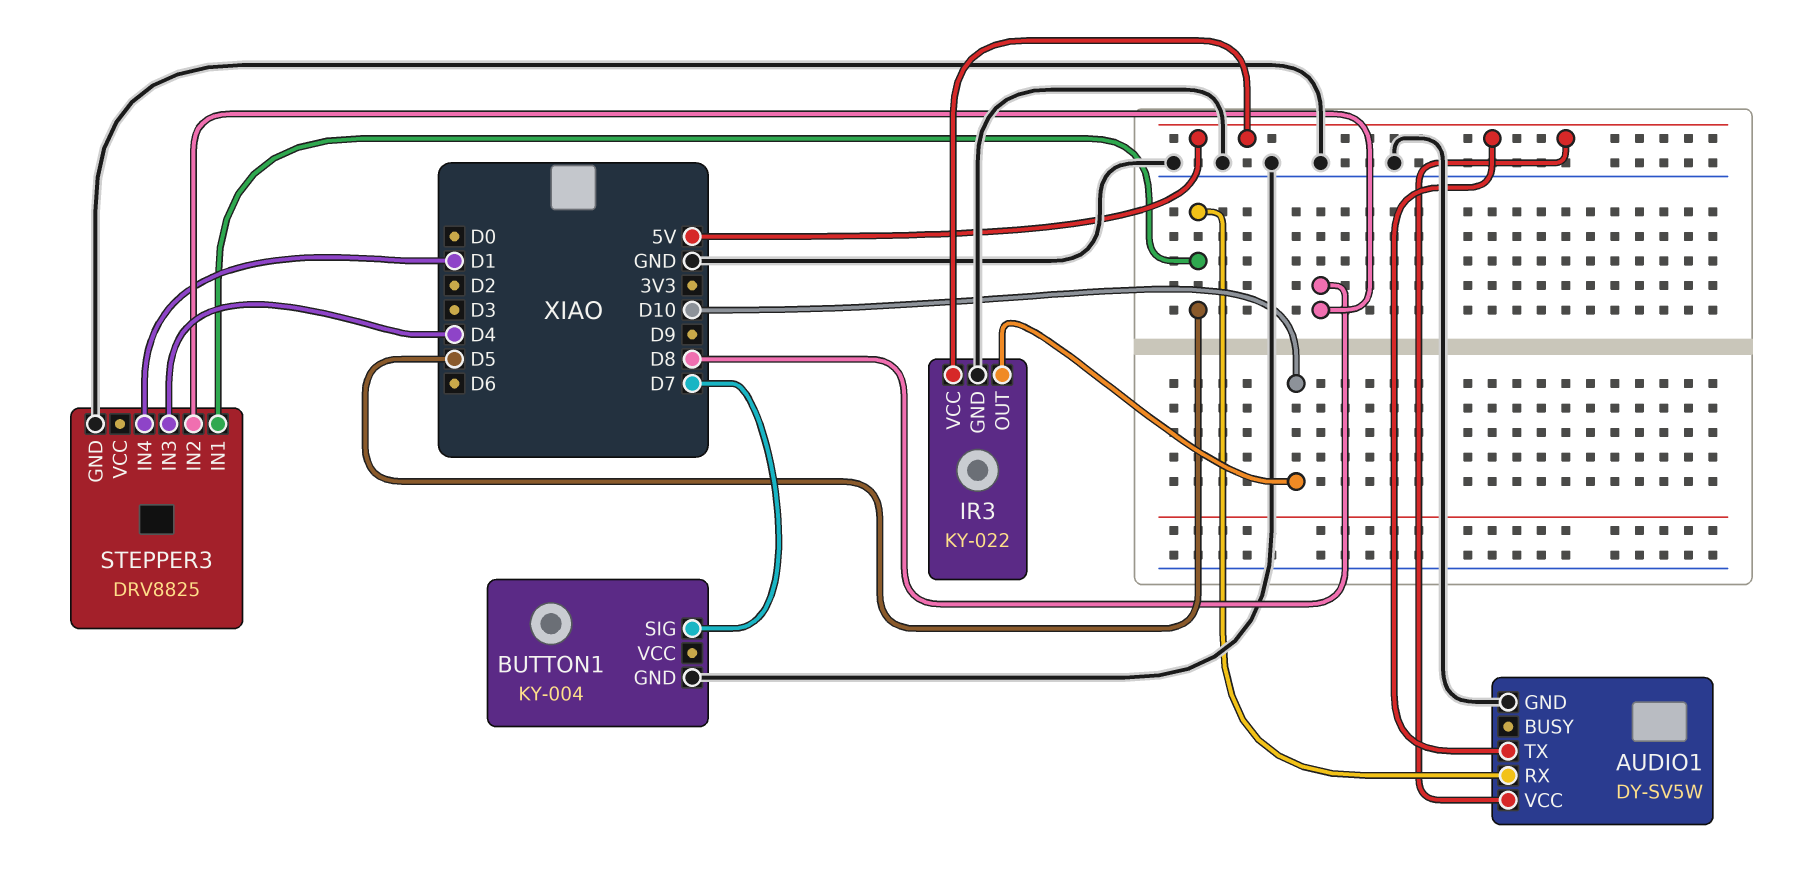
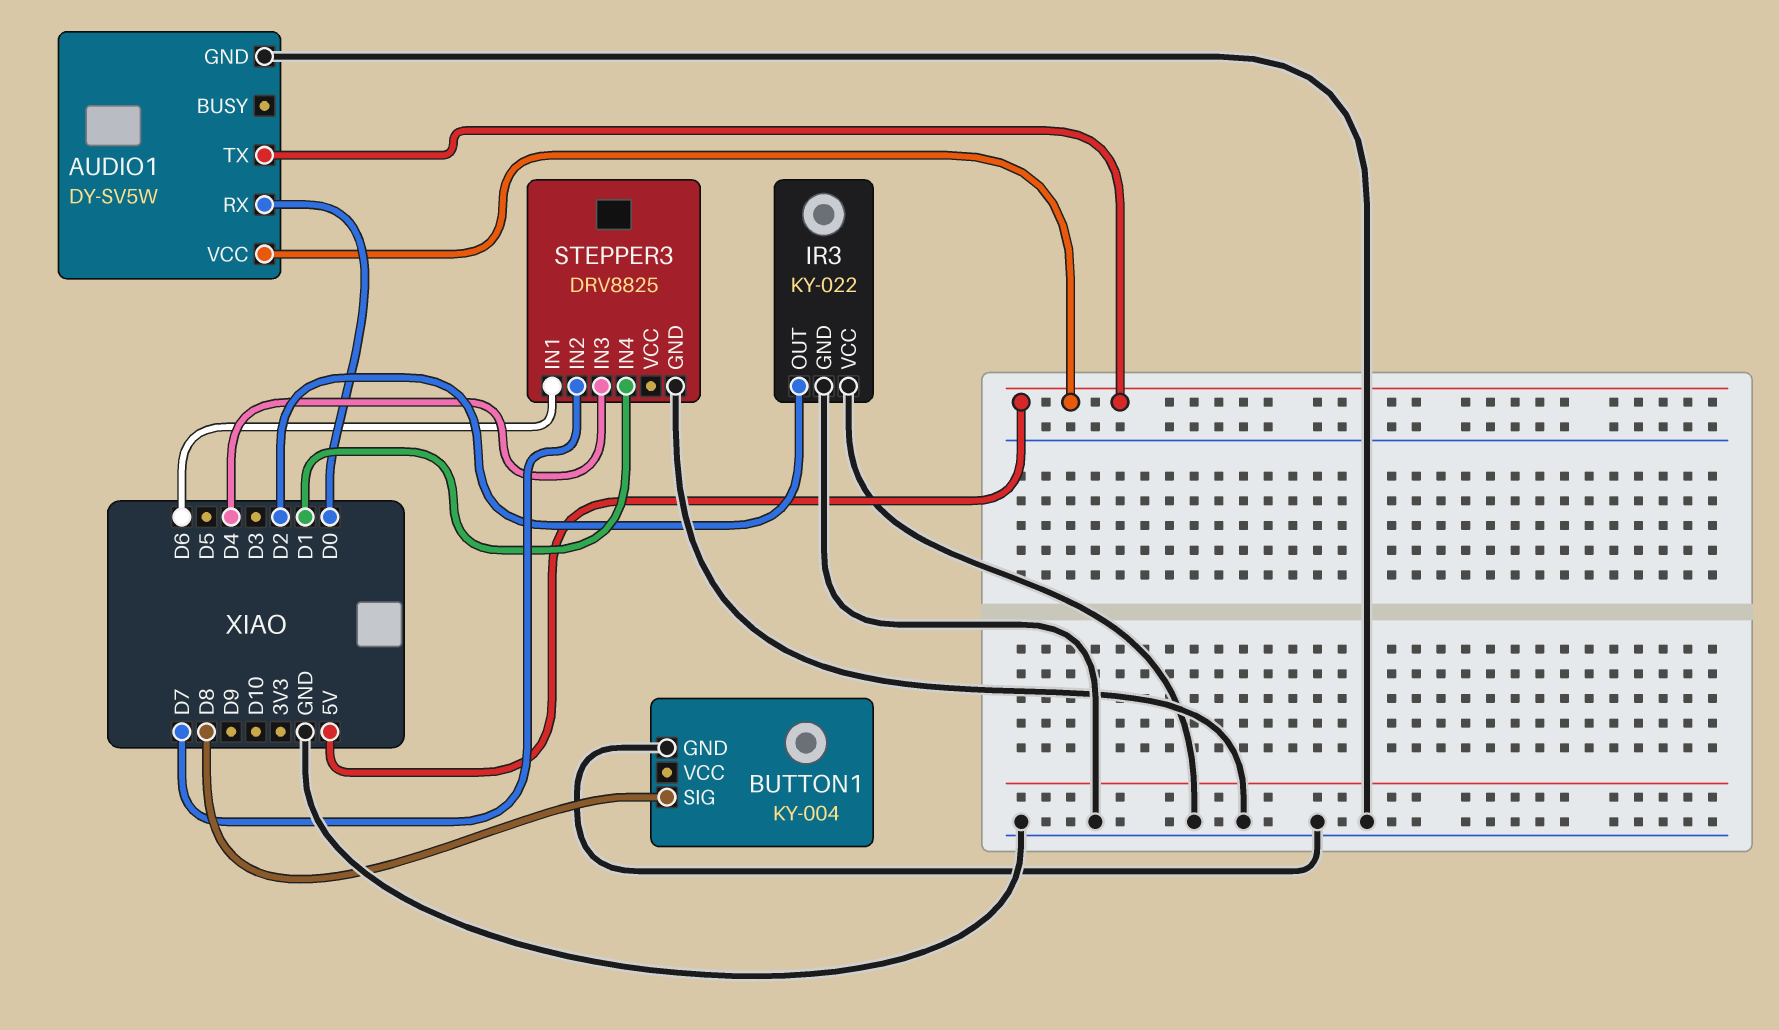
AUDIO1 pin RX: D5 -> D0
BUTTON1 pin SIG: D7 -> D8
IR3 pin OUT: D10 -> D2
IR3 pin VCC: 5V -> GND
STEPPER3 pin IN1: D5 -> D6
STEPPER3 pin IN2: D8 -> D7

